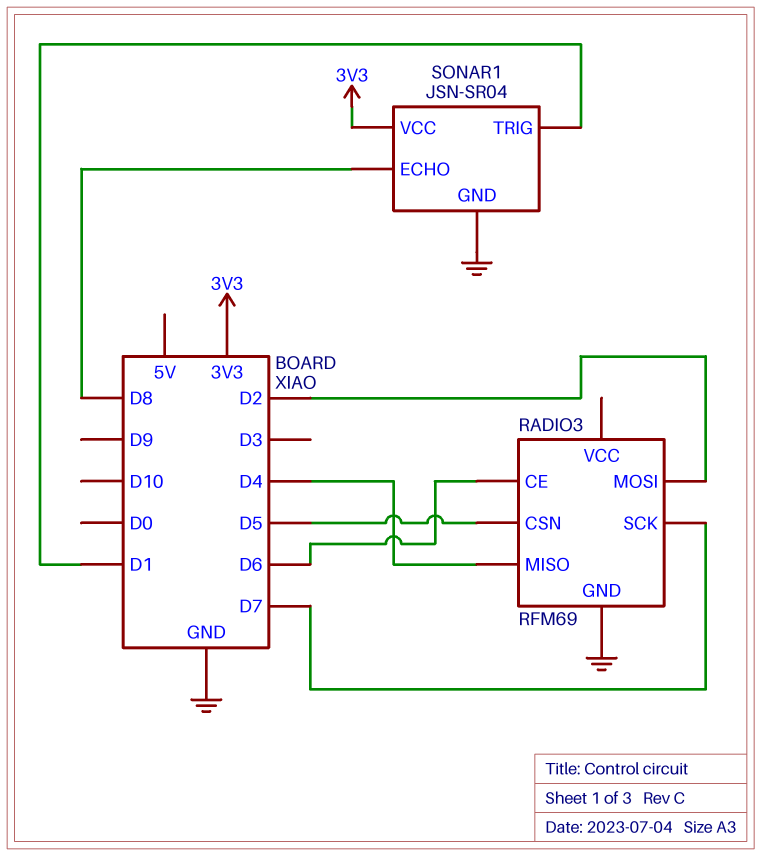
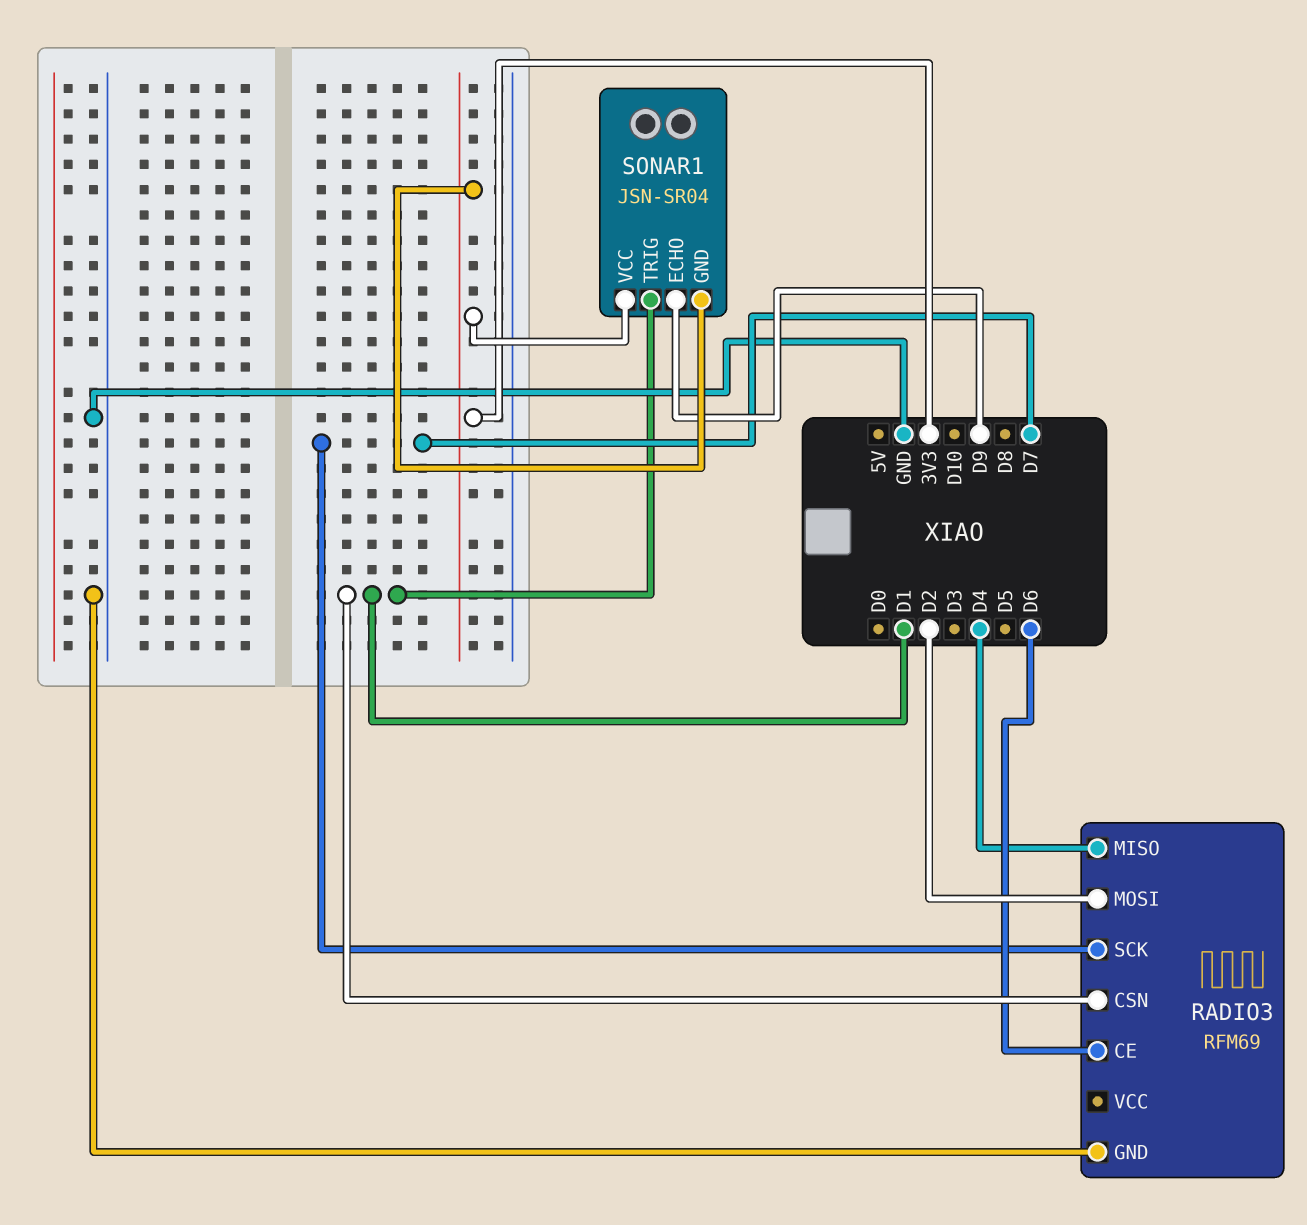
RADIO3 pin CSN: D5 -> D1
SONAR1 pin ECHO: D8 -> D9
SONAR1 pin GND: GND -> 3V3

